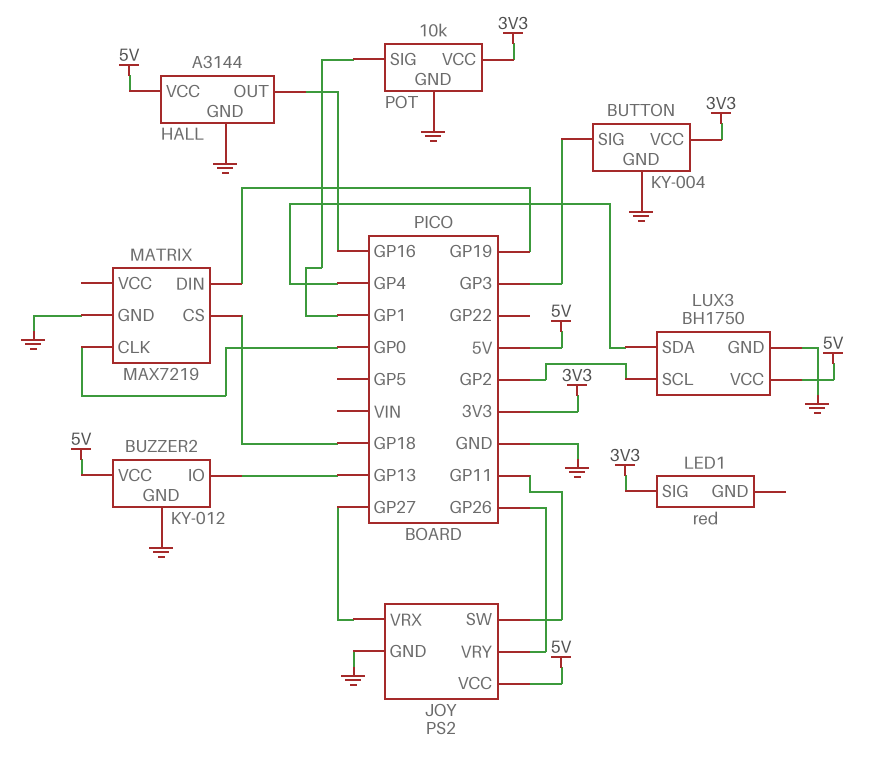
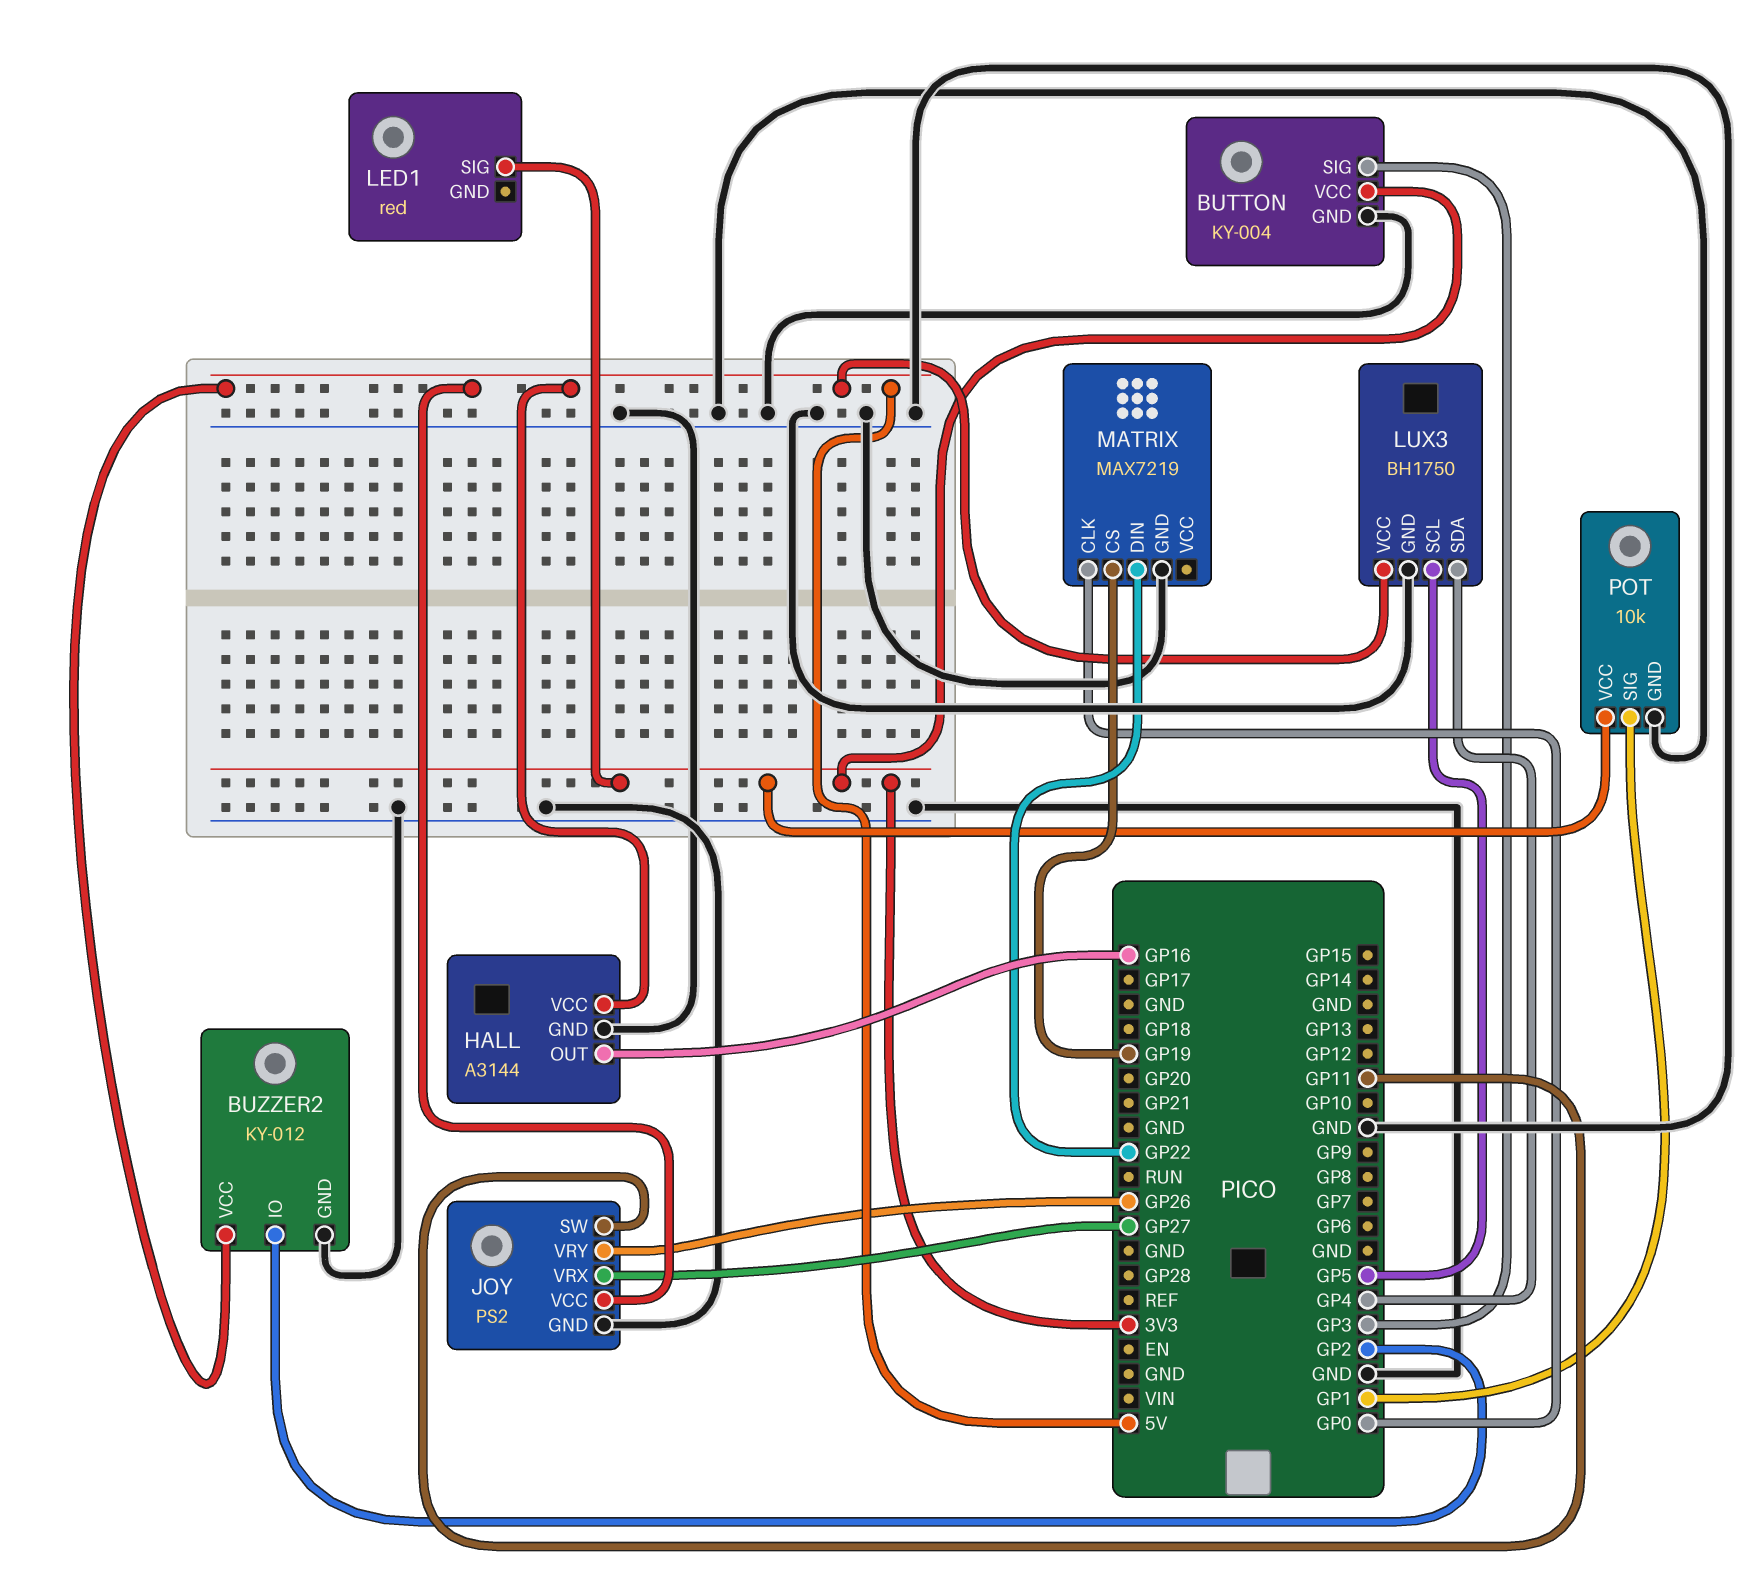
BUZZER2 pin IO: GP13 -> GP2
LUX3 pin SCL: GP2 -> GP5
MATRIX pin CS: GP18 -> GP19
MATRIX pin DIN: GP19 -> GP22

